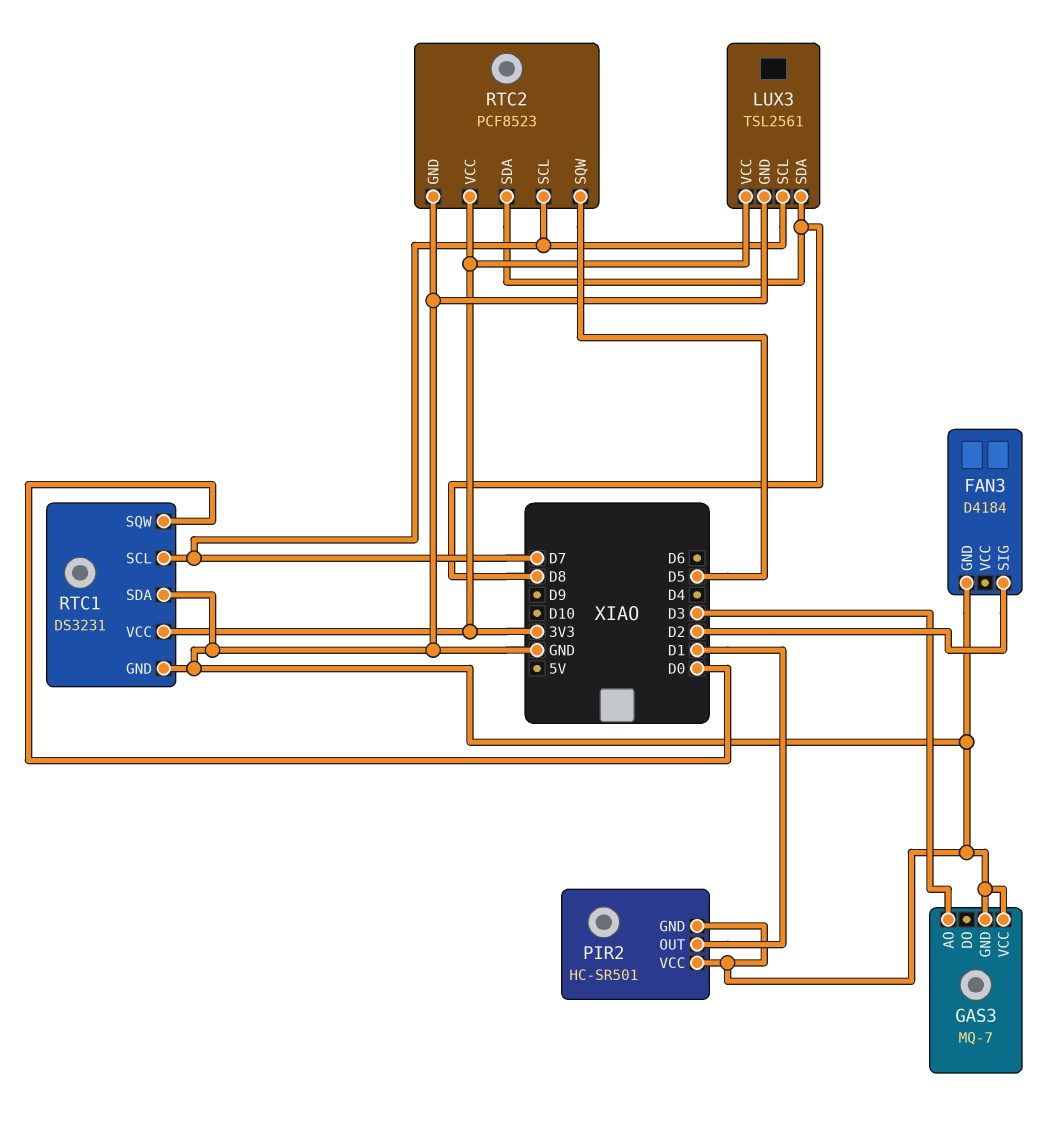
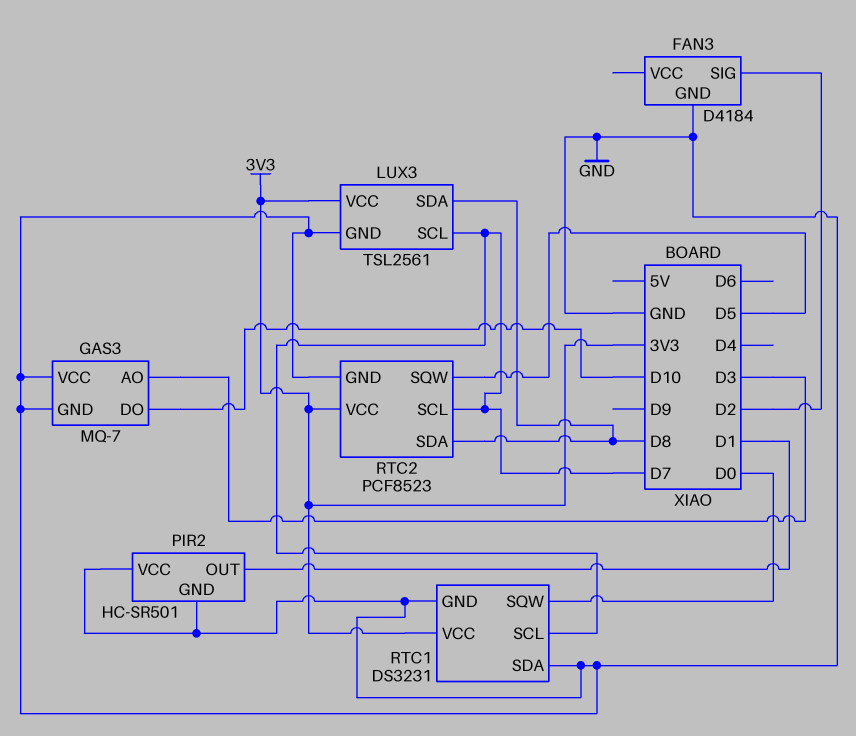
GAS3 pin DO: none -> D10

